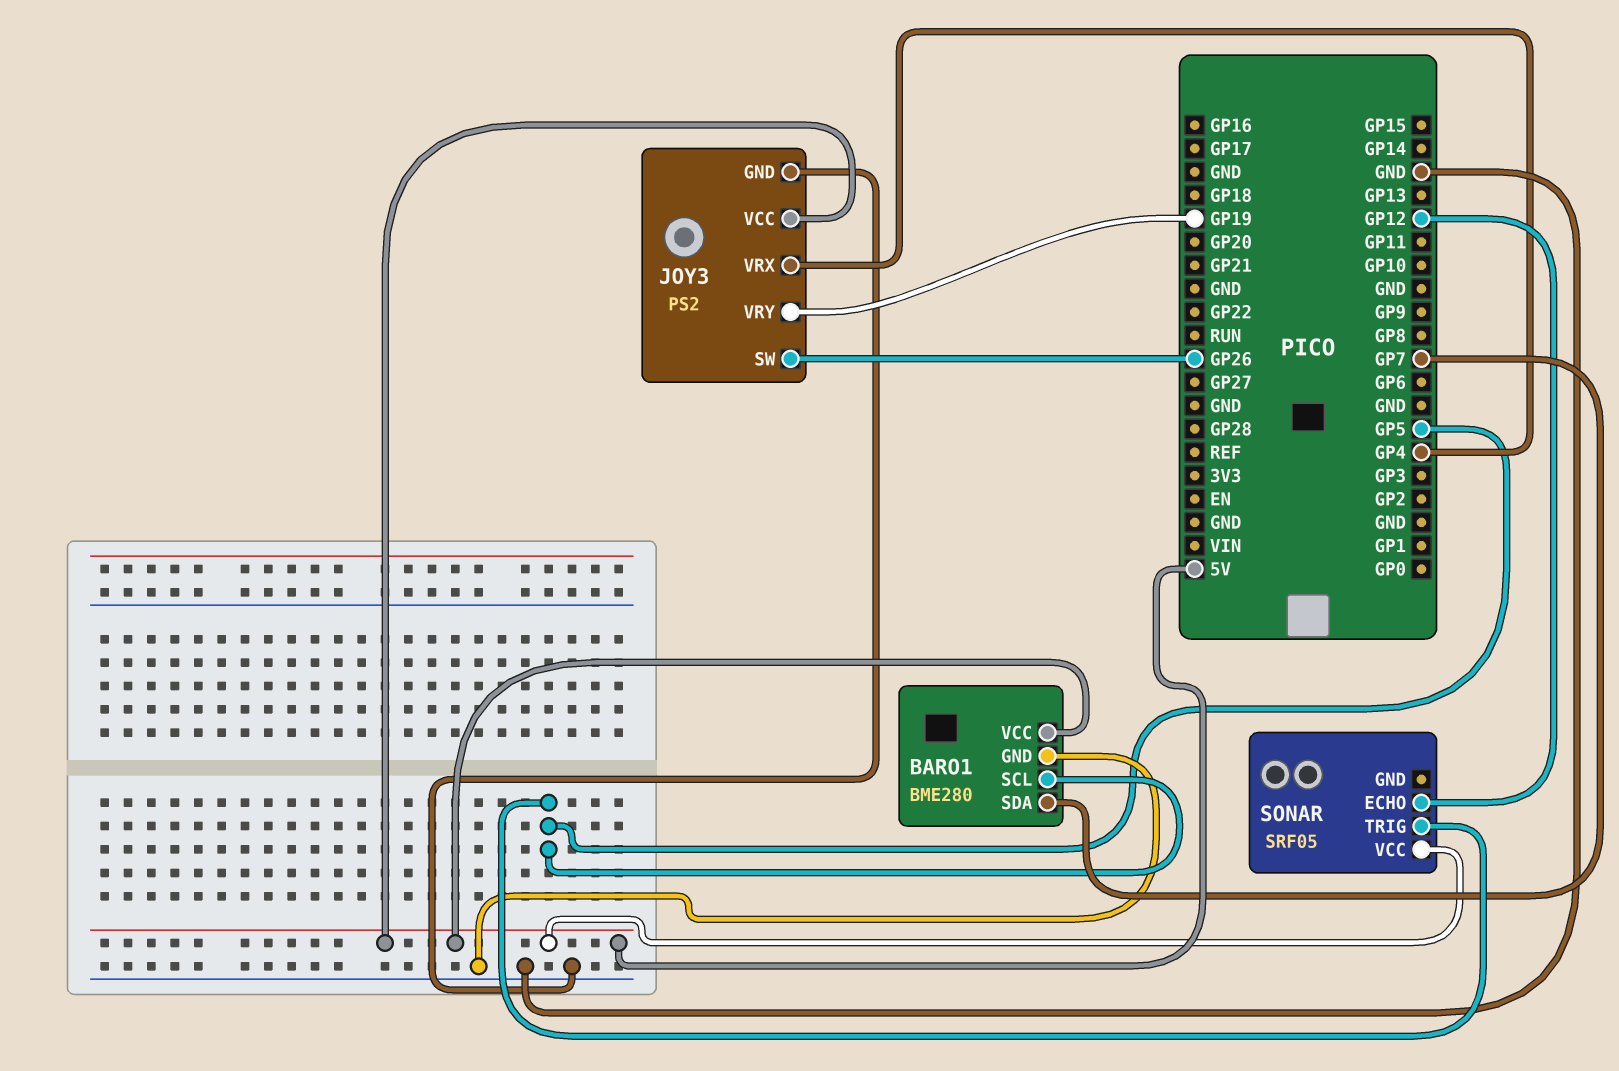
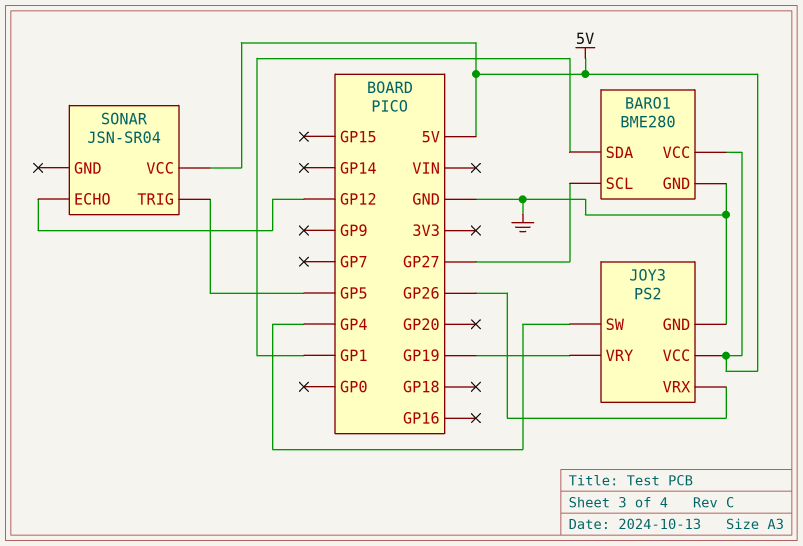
BARO1 pin SCL: GP5 -> GP27
BARO1 pin SDA: GP7 -> GP1
JOY3 pin SW: GP26 -> GP4
JOY3 pin VRX: GP4 -> GP26
SONAR: SRF05 -> JSN-SR04

